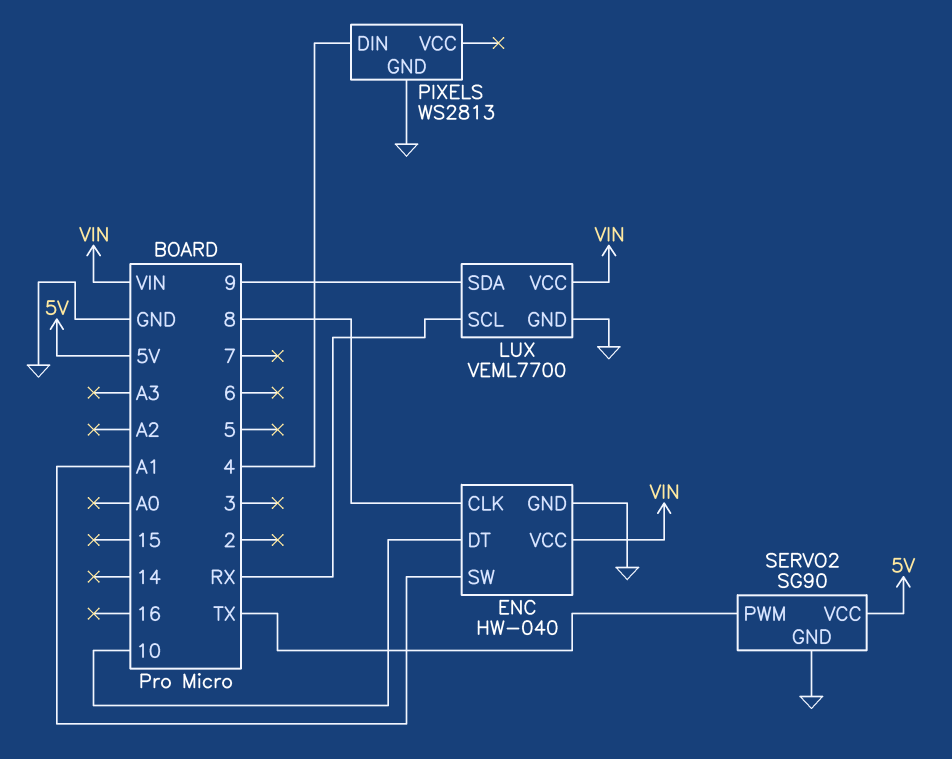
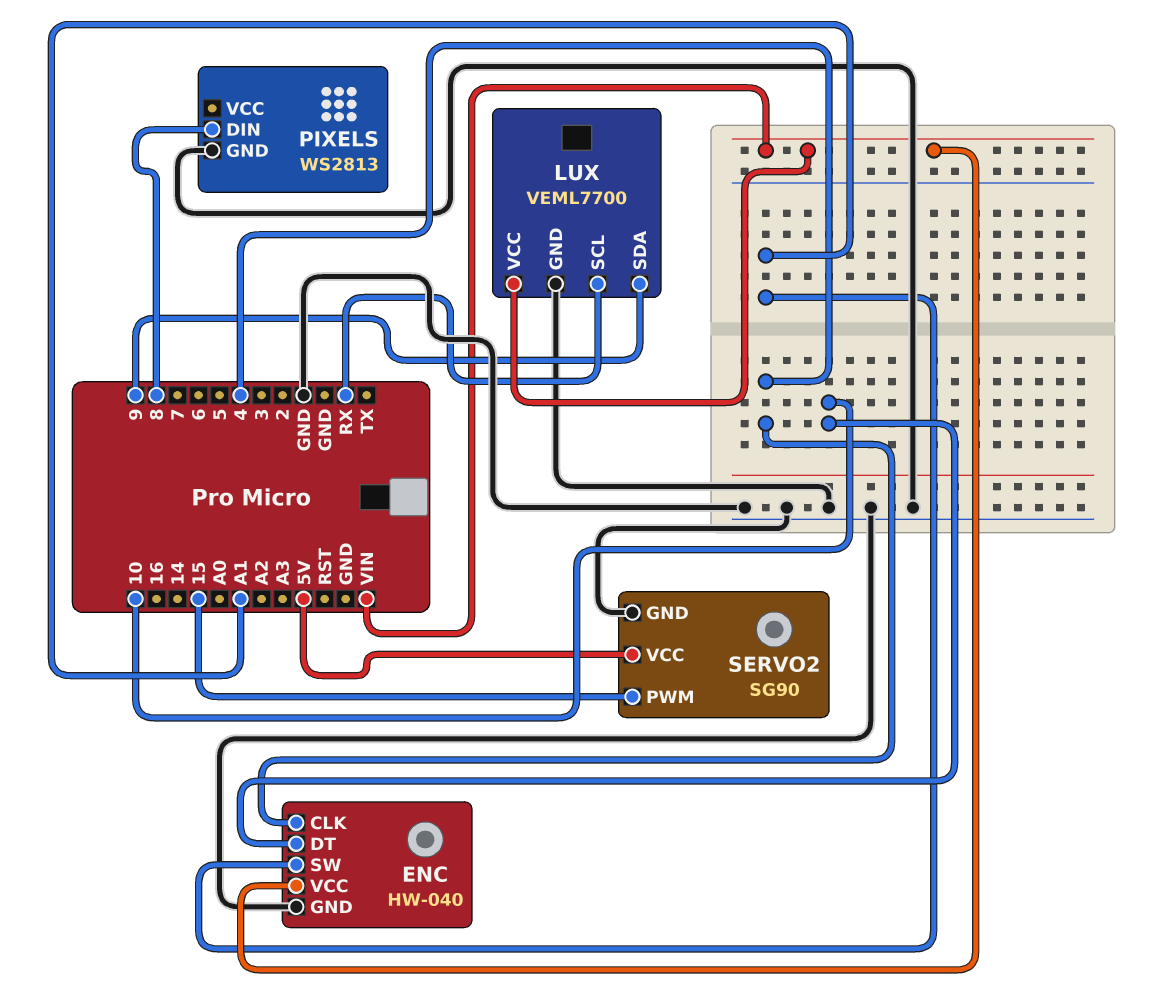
ENC pin CLK: 8 -> 4
PIXELS pin DIN: 4 -> 8
SERVO2 pin PWM: TX -> 15

